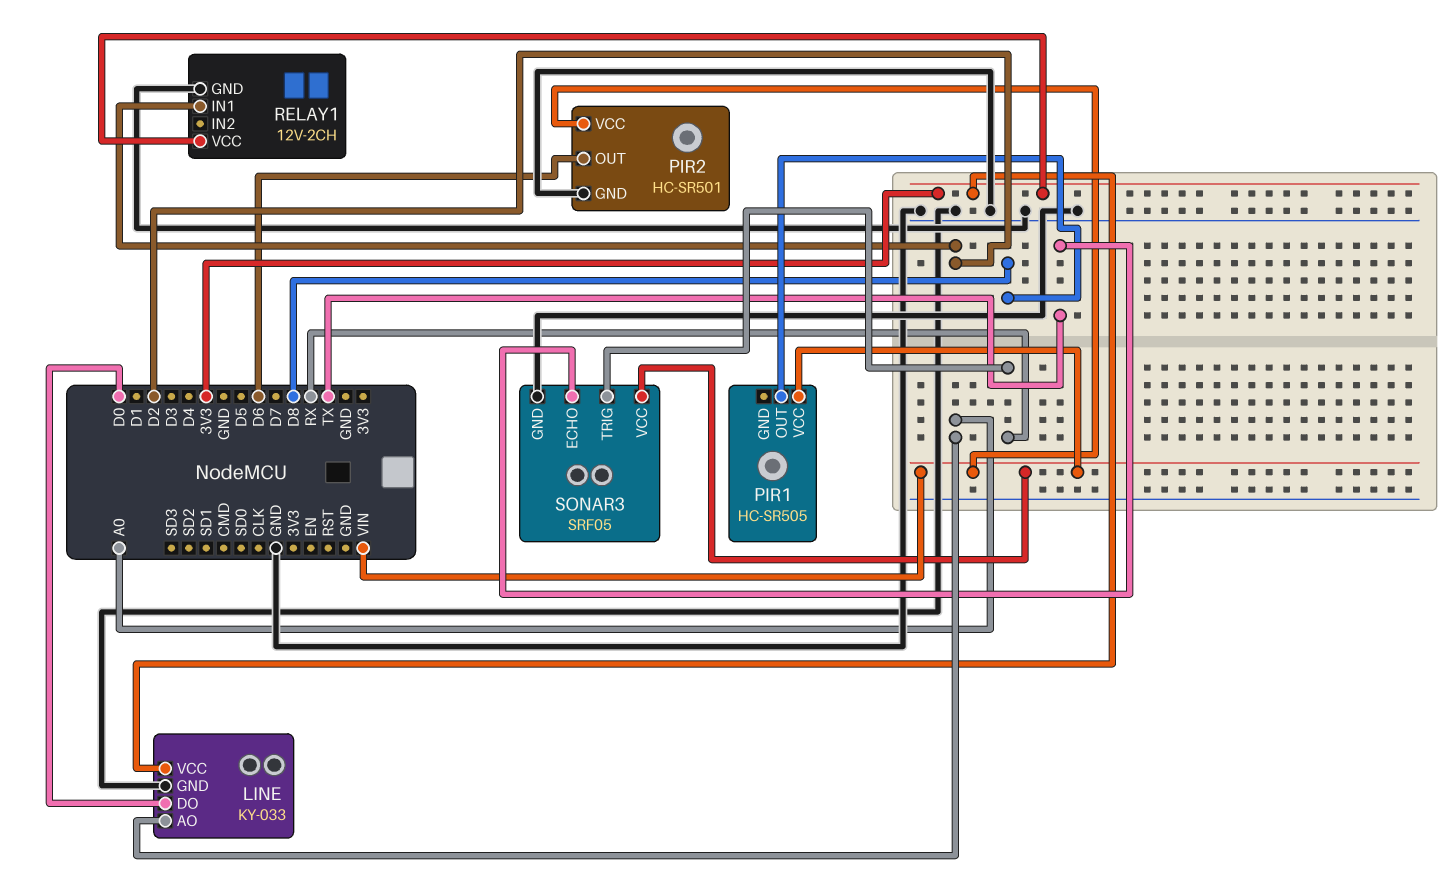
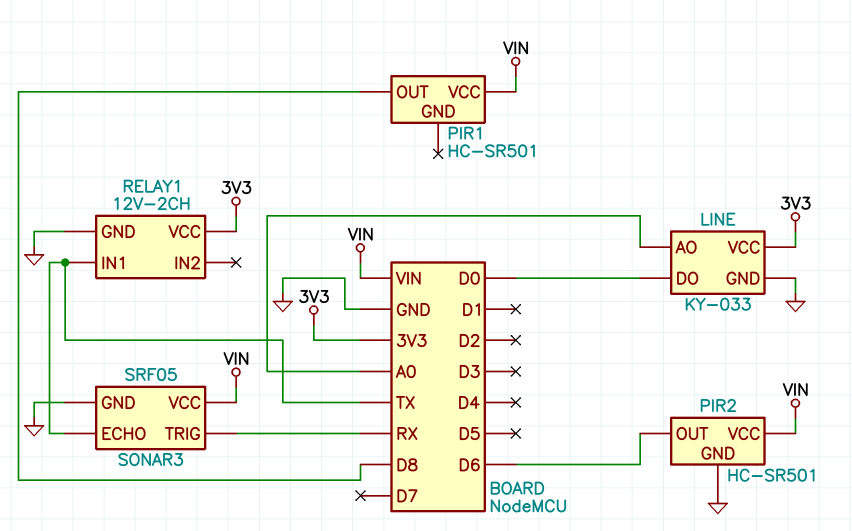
PIR1: HC-SR505 -> HC-SR501
RELAY1 pin IN1: D2 -> TX

